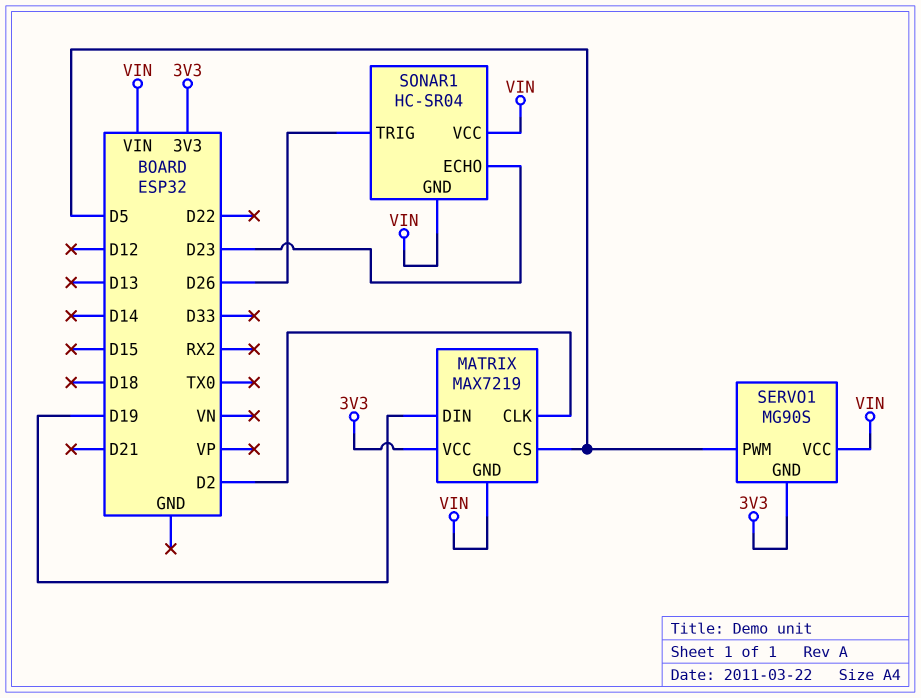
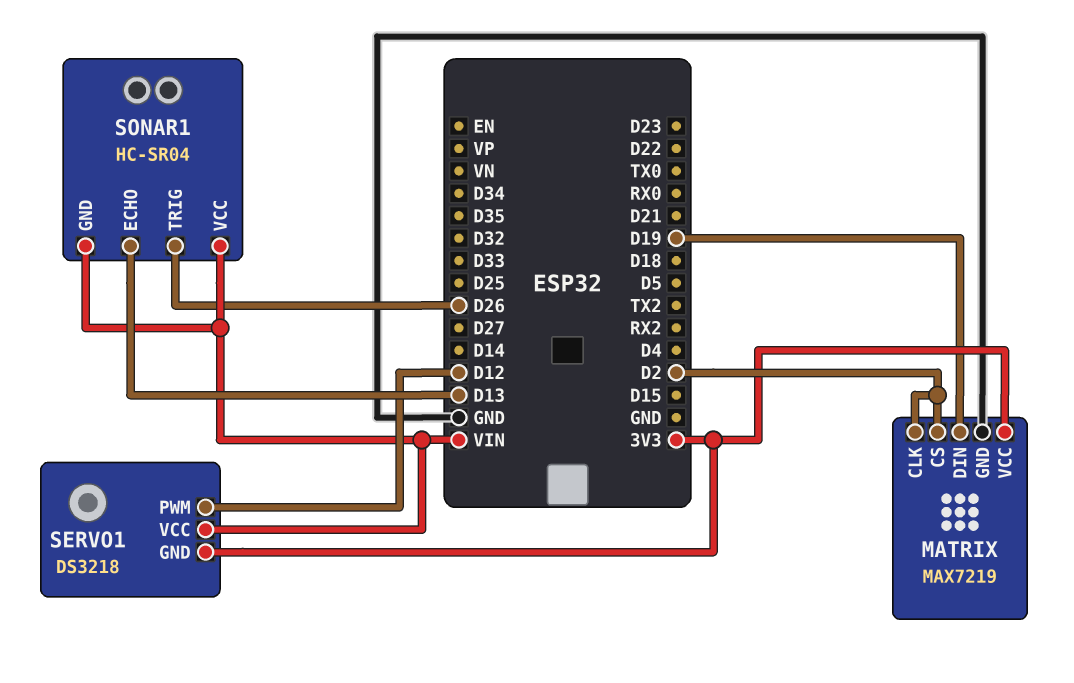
MATRIX pin CS: D5 -> D2
MATRIX pin GND: VIN -> GND
SERVO1: MG90S -> DS3218
SERVO1 pin PWM: D5 -> D12
SONAR1 pin ECHO: D23 -> D13

